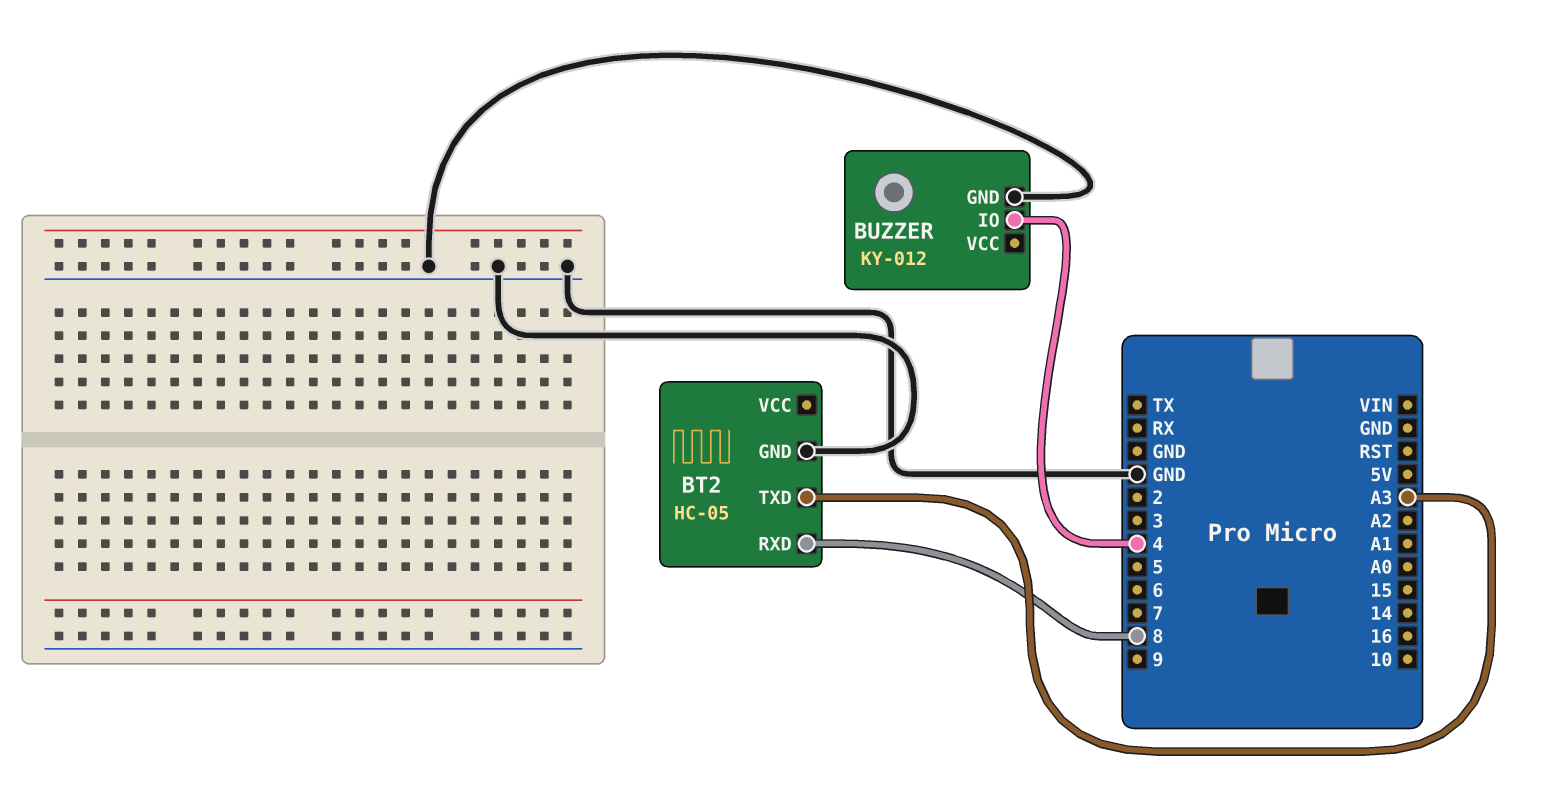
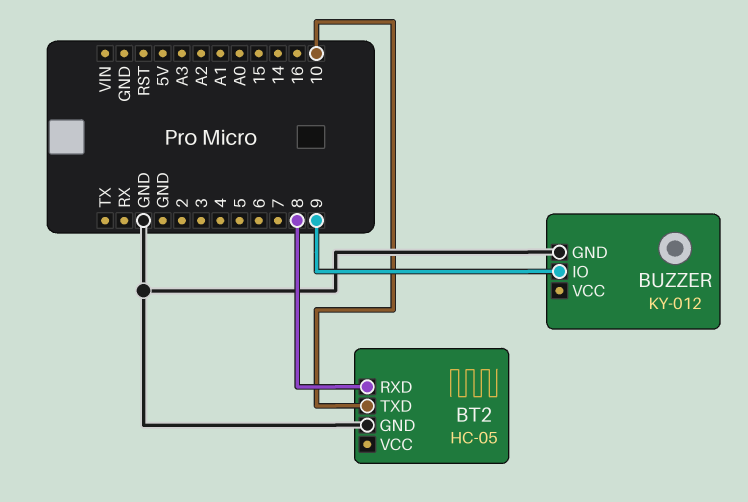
BT2 pin TXD: A3 -> 10
BUZZER pin IO: 4 -> 9

